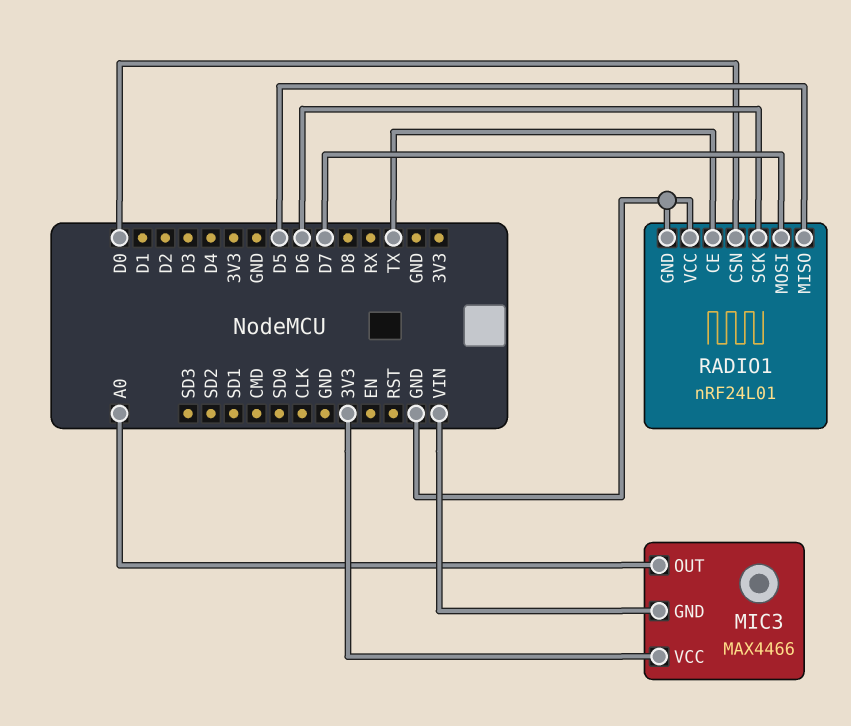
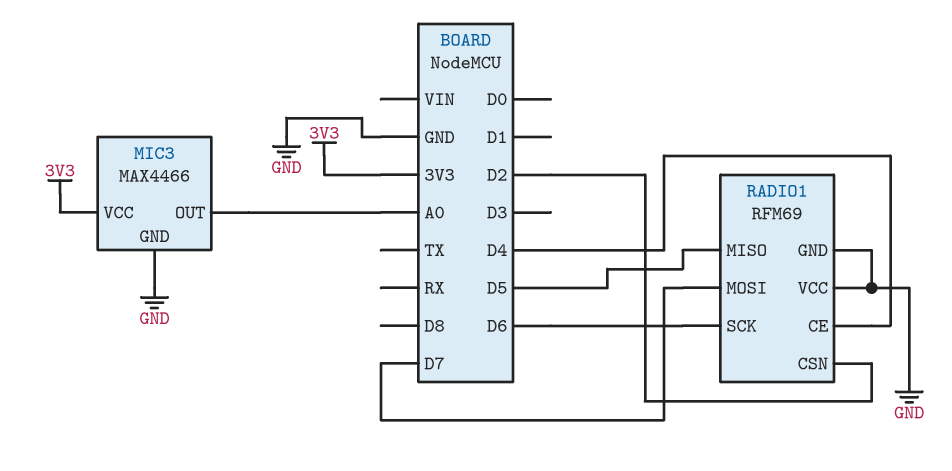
MIC3 pin GND: VIN -> GND
RADIO1: nRF24L01 -> RFM69
RADIO1 pin CE: TX -> D4
RADIO1 pin CSN: D0 -> D2

